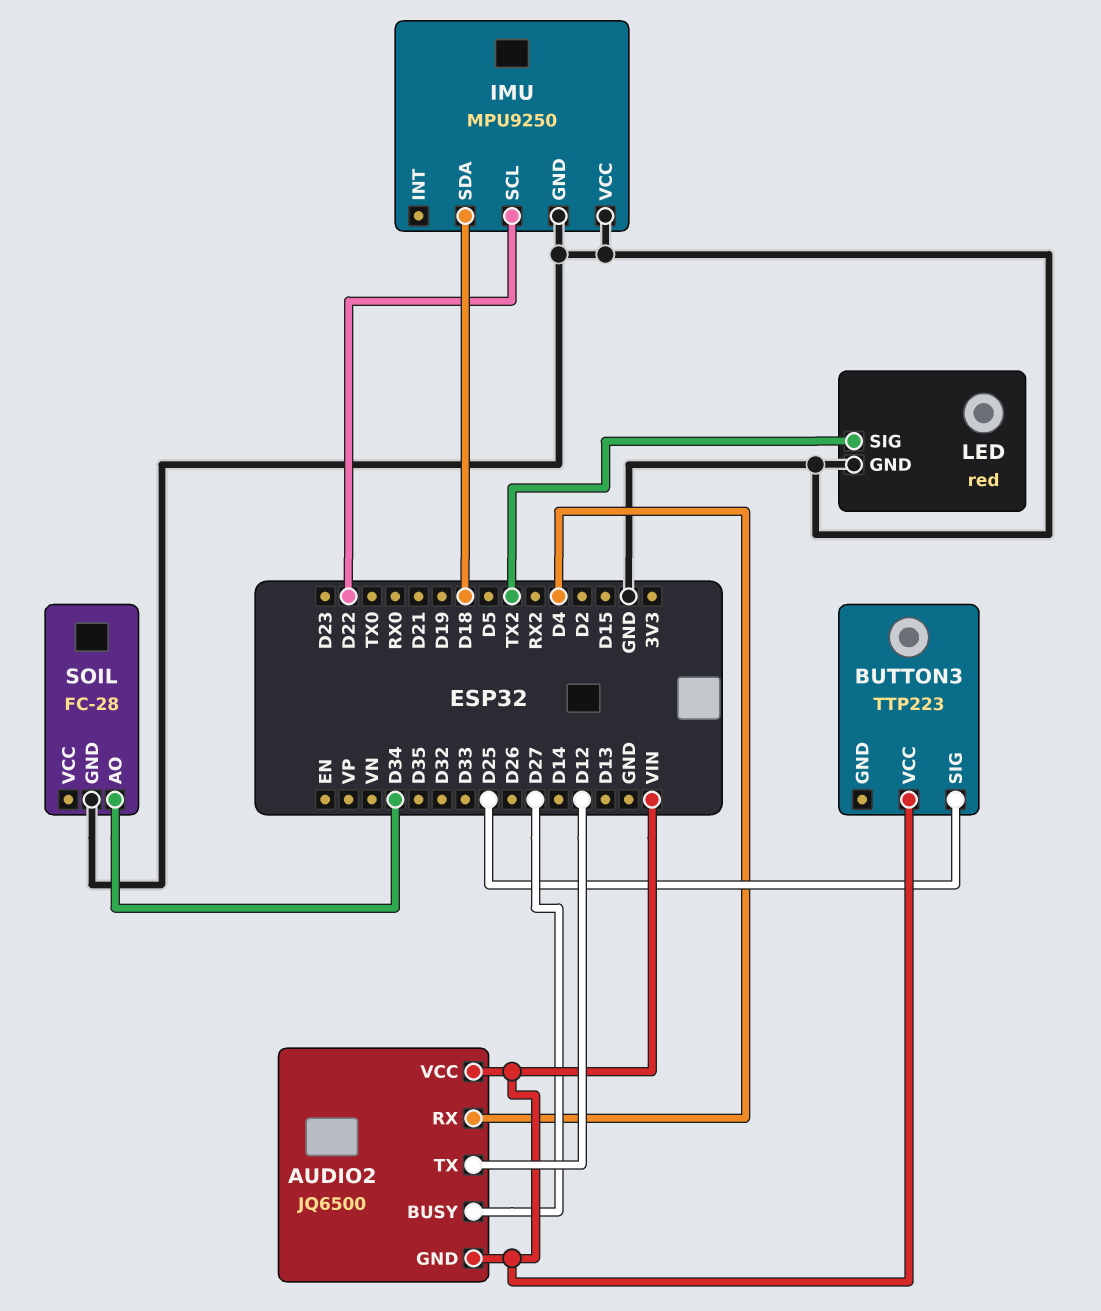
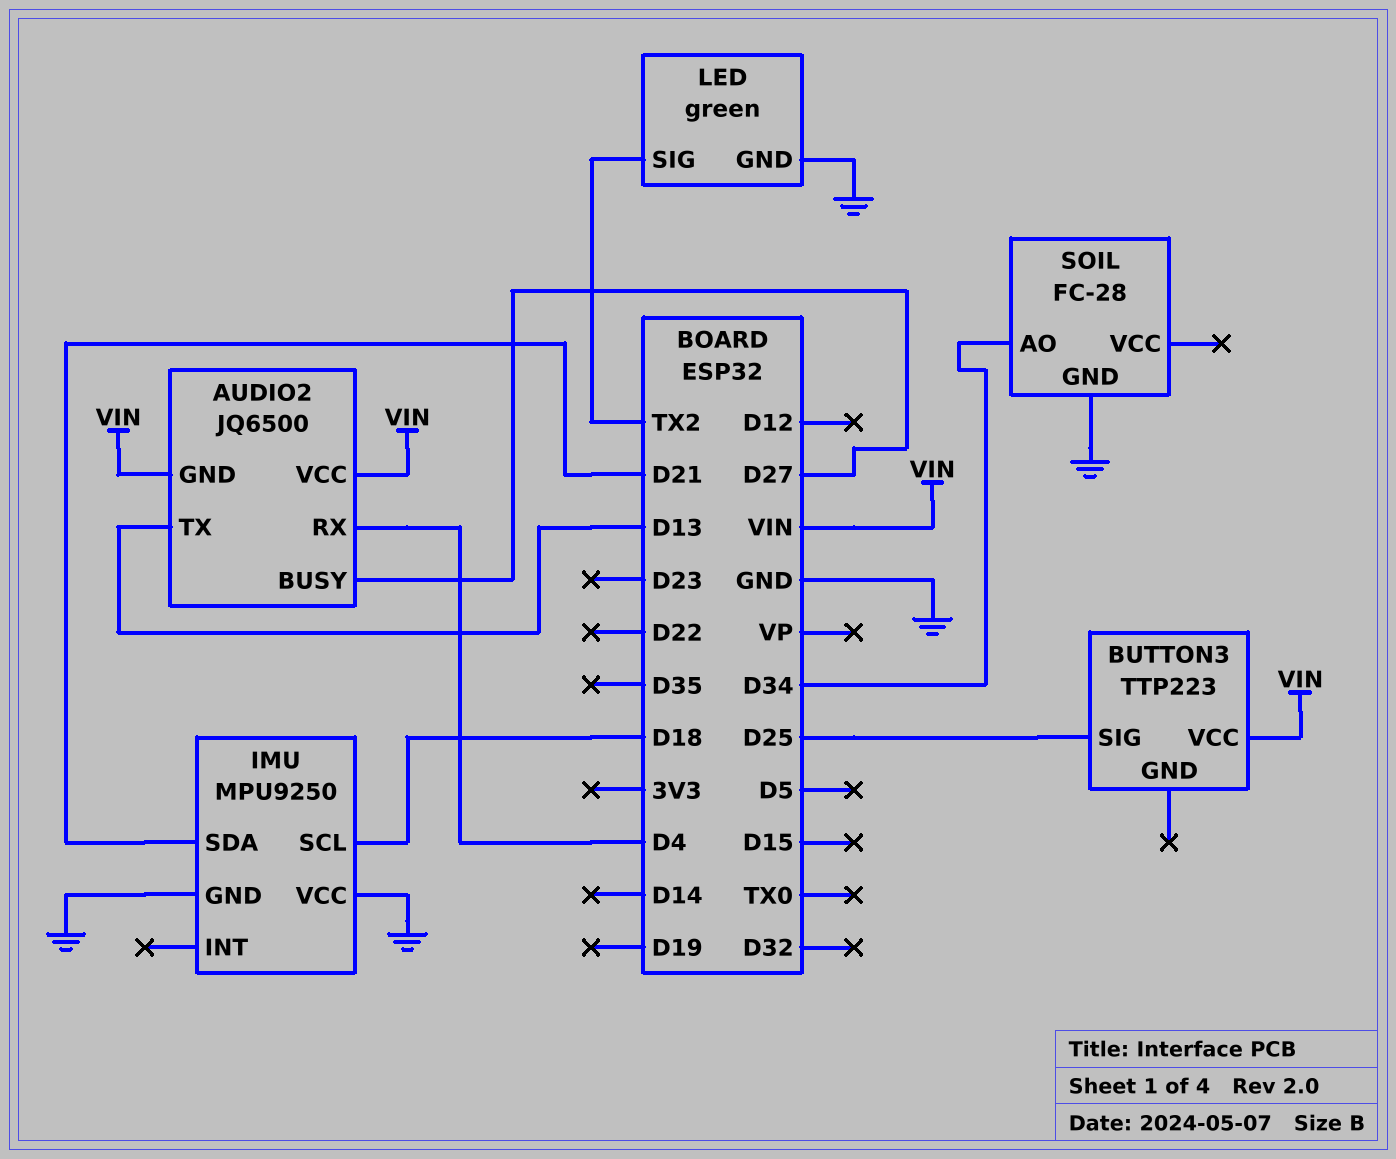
AUDIO2 pin TX: D12 -> D13
IMU pin SCL: D22 -> D18
IMU pin SDA: D18 -> D21
LED: red -> green

